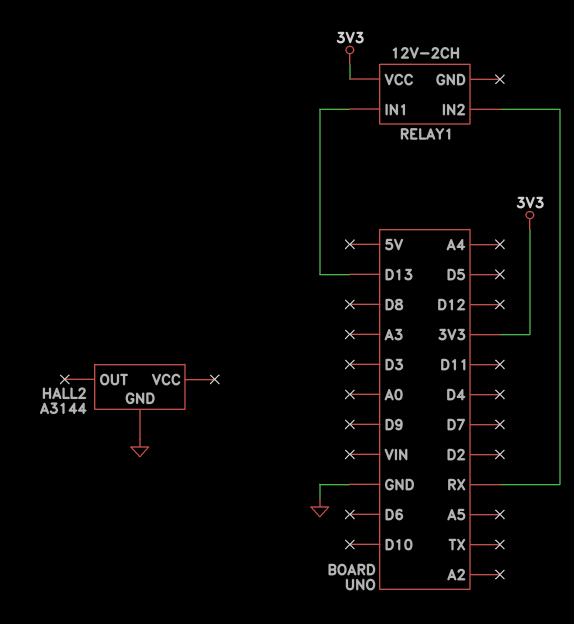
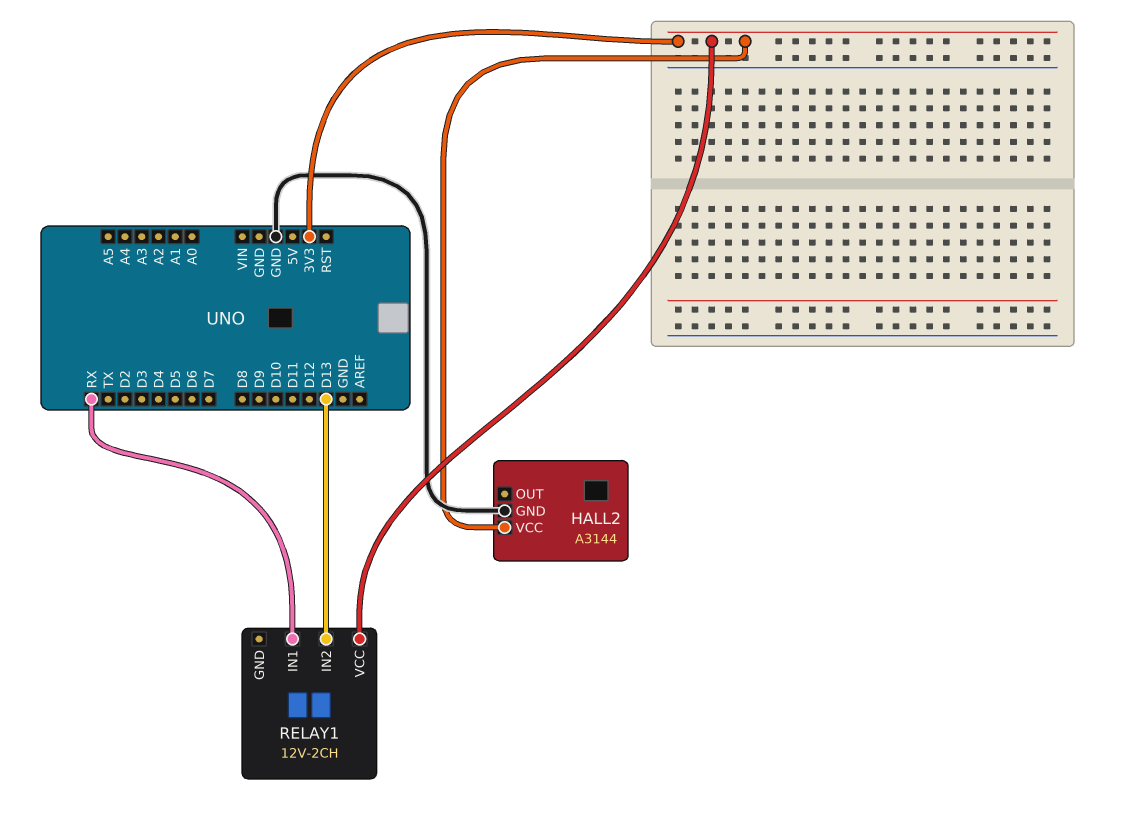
HALL2 pin VCC: none -> 3V3
RELAY1 pin IN1: D13 -> RX
RELAY1 pin IN2: RX -> D13

